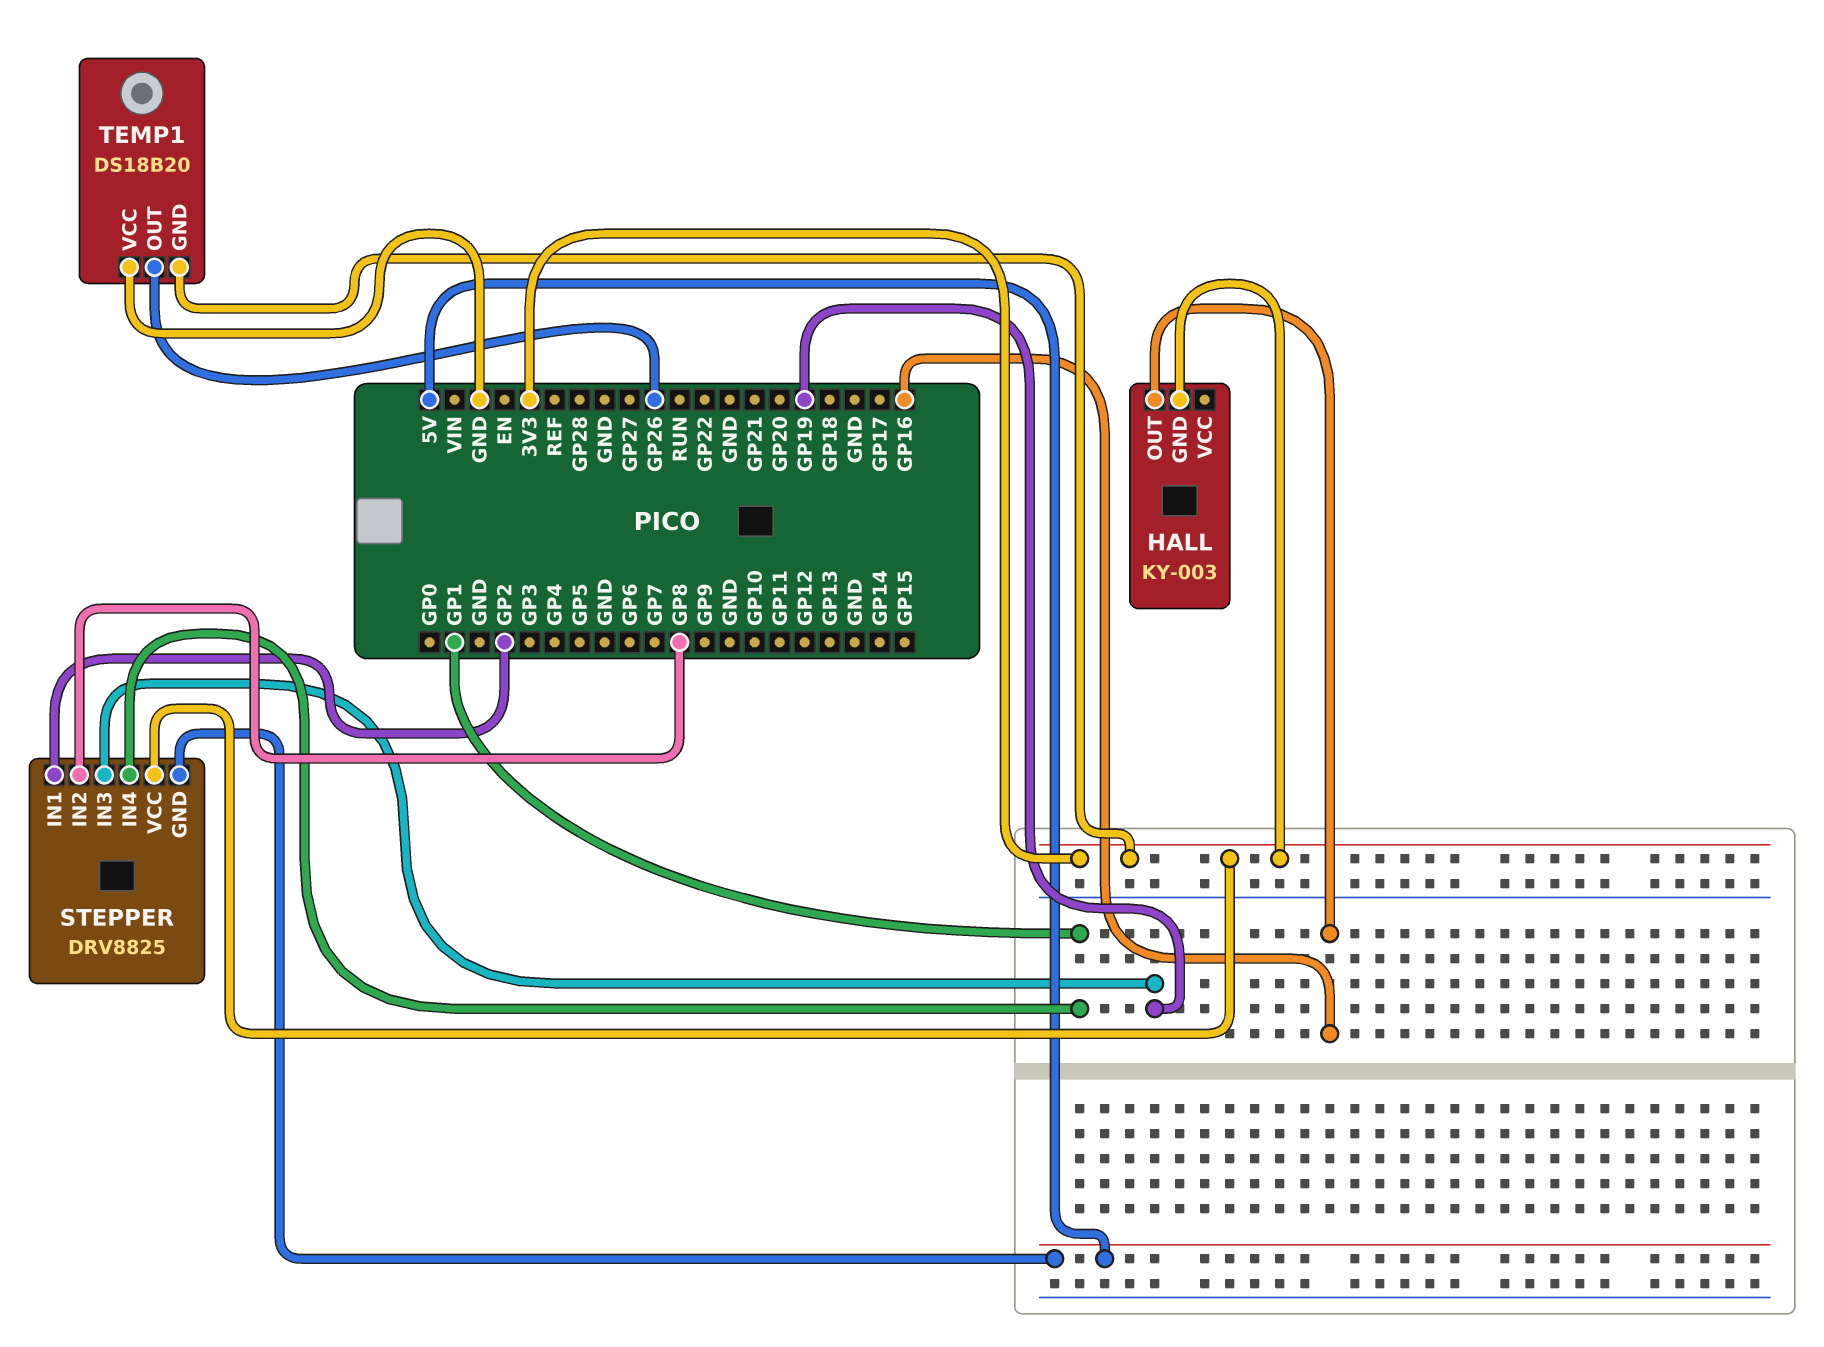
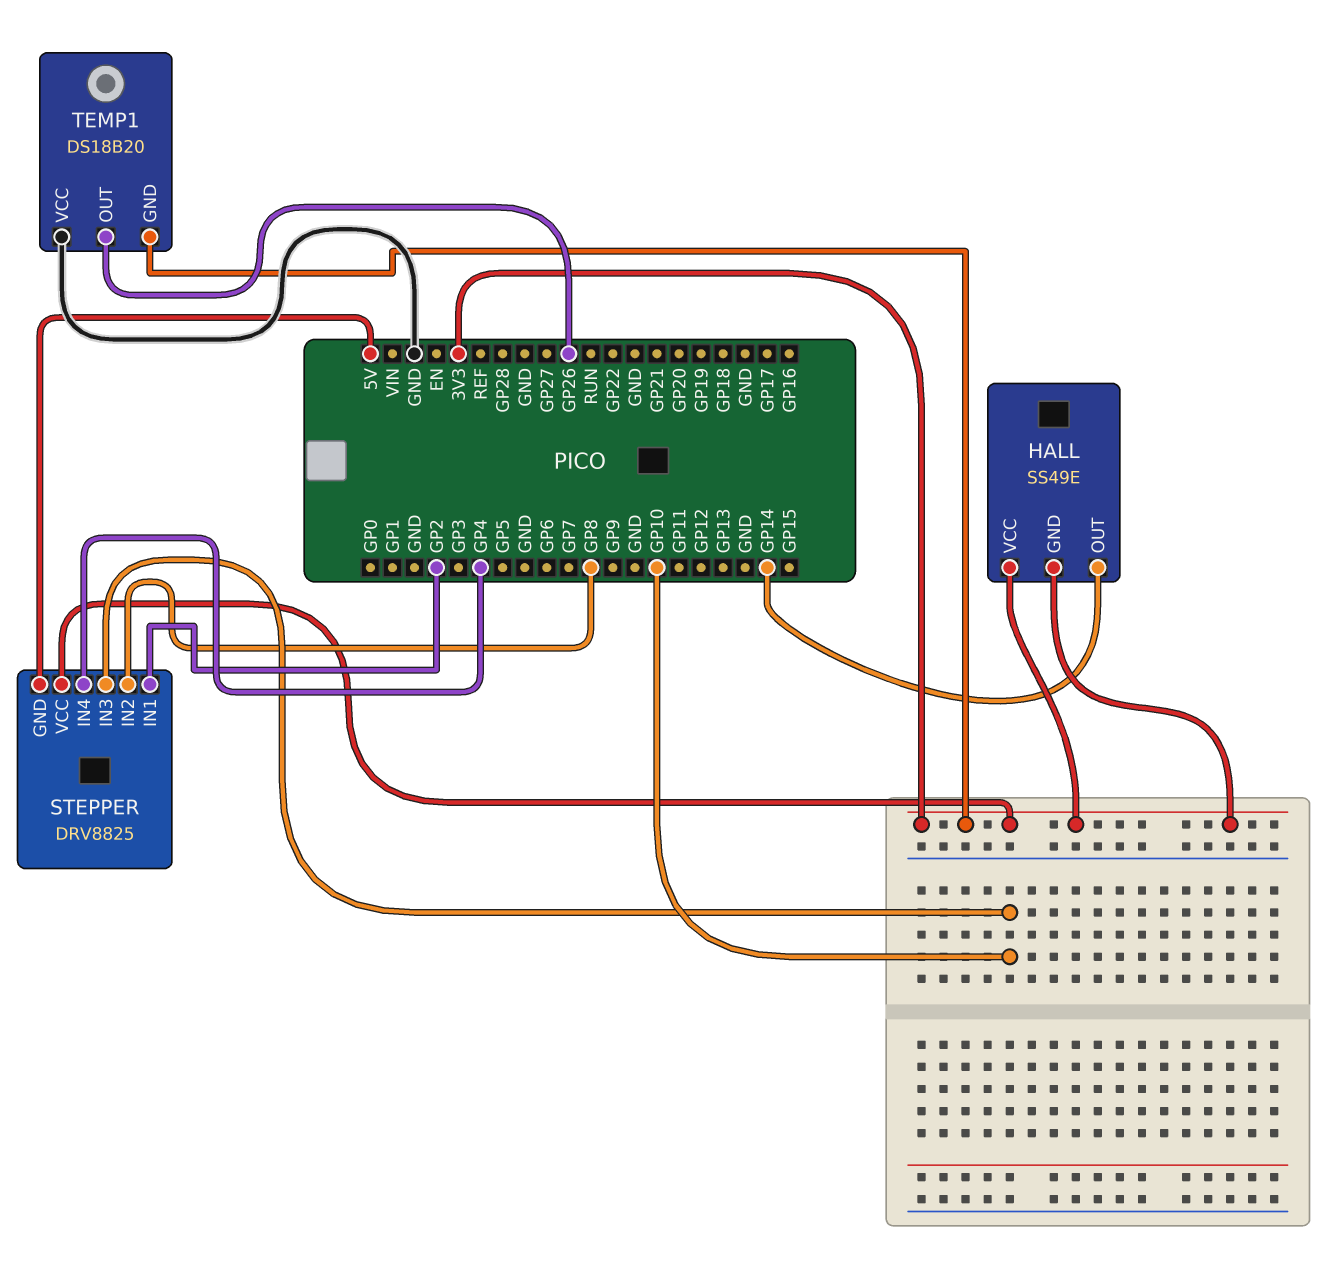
HALL: KY-003 -> SS49E
HALL pin OUT: GP16 -> GP14
HALL pin VCC: none -> 3V3
STEPPER pin IN3: GP19 -> GP10
STEPPER pin IN4: GP1 -> GP4

